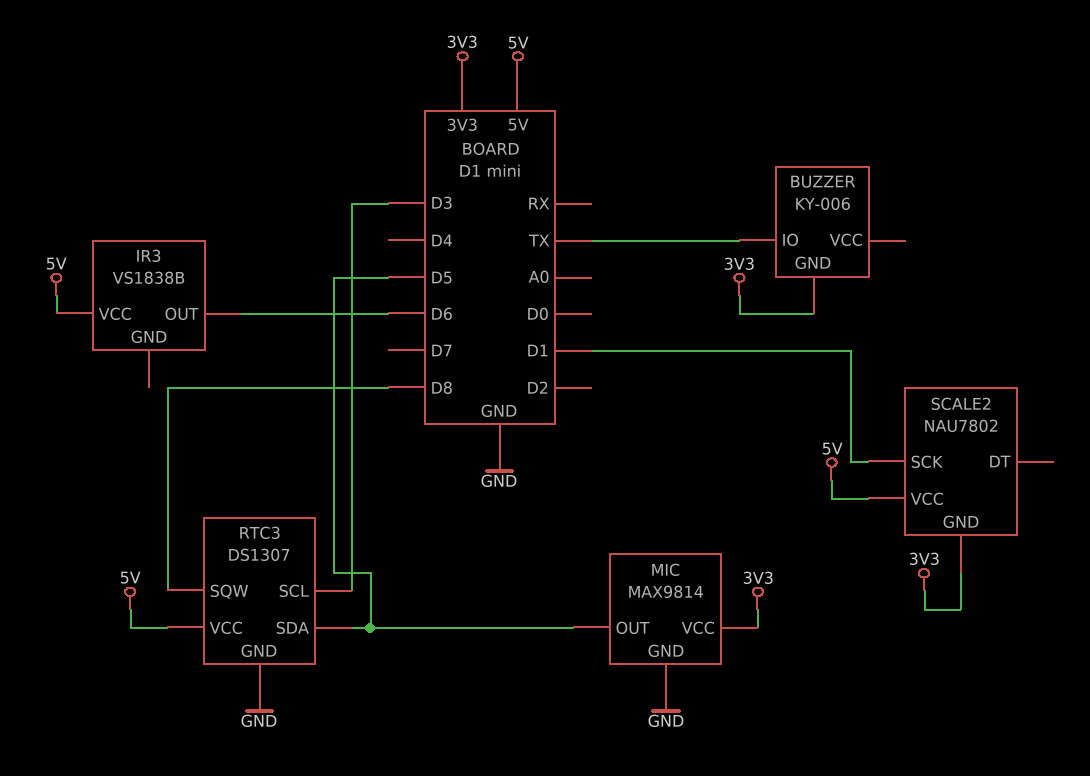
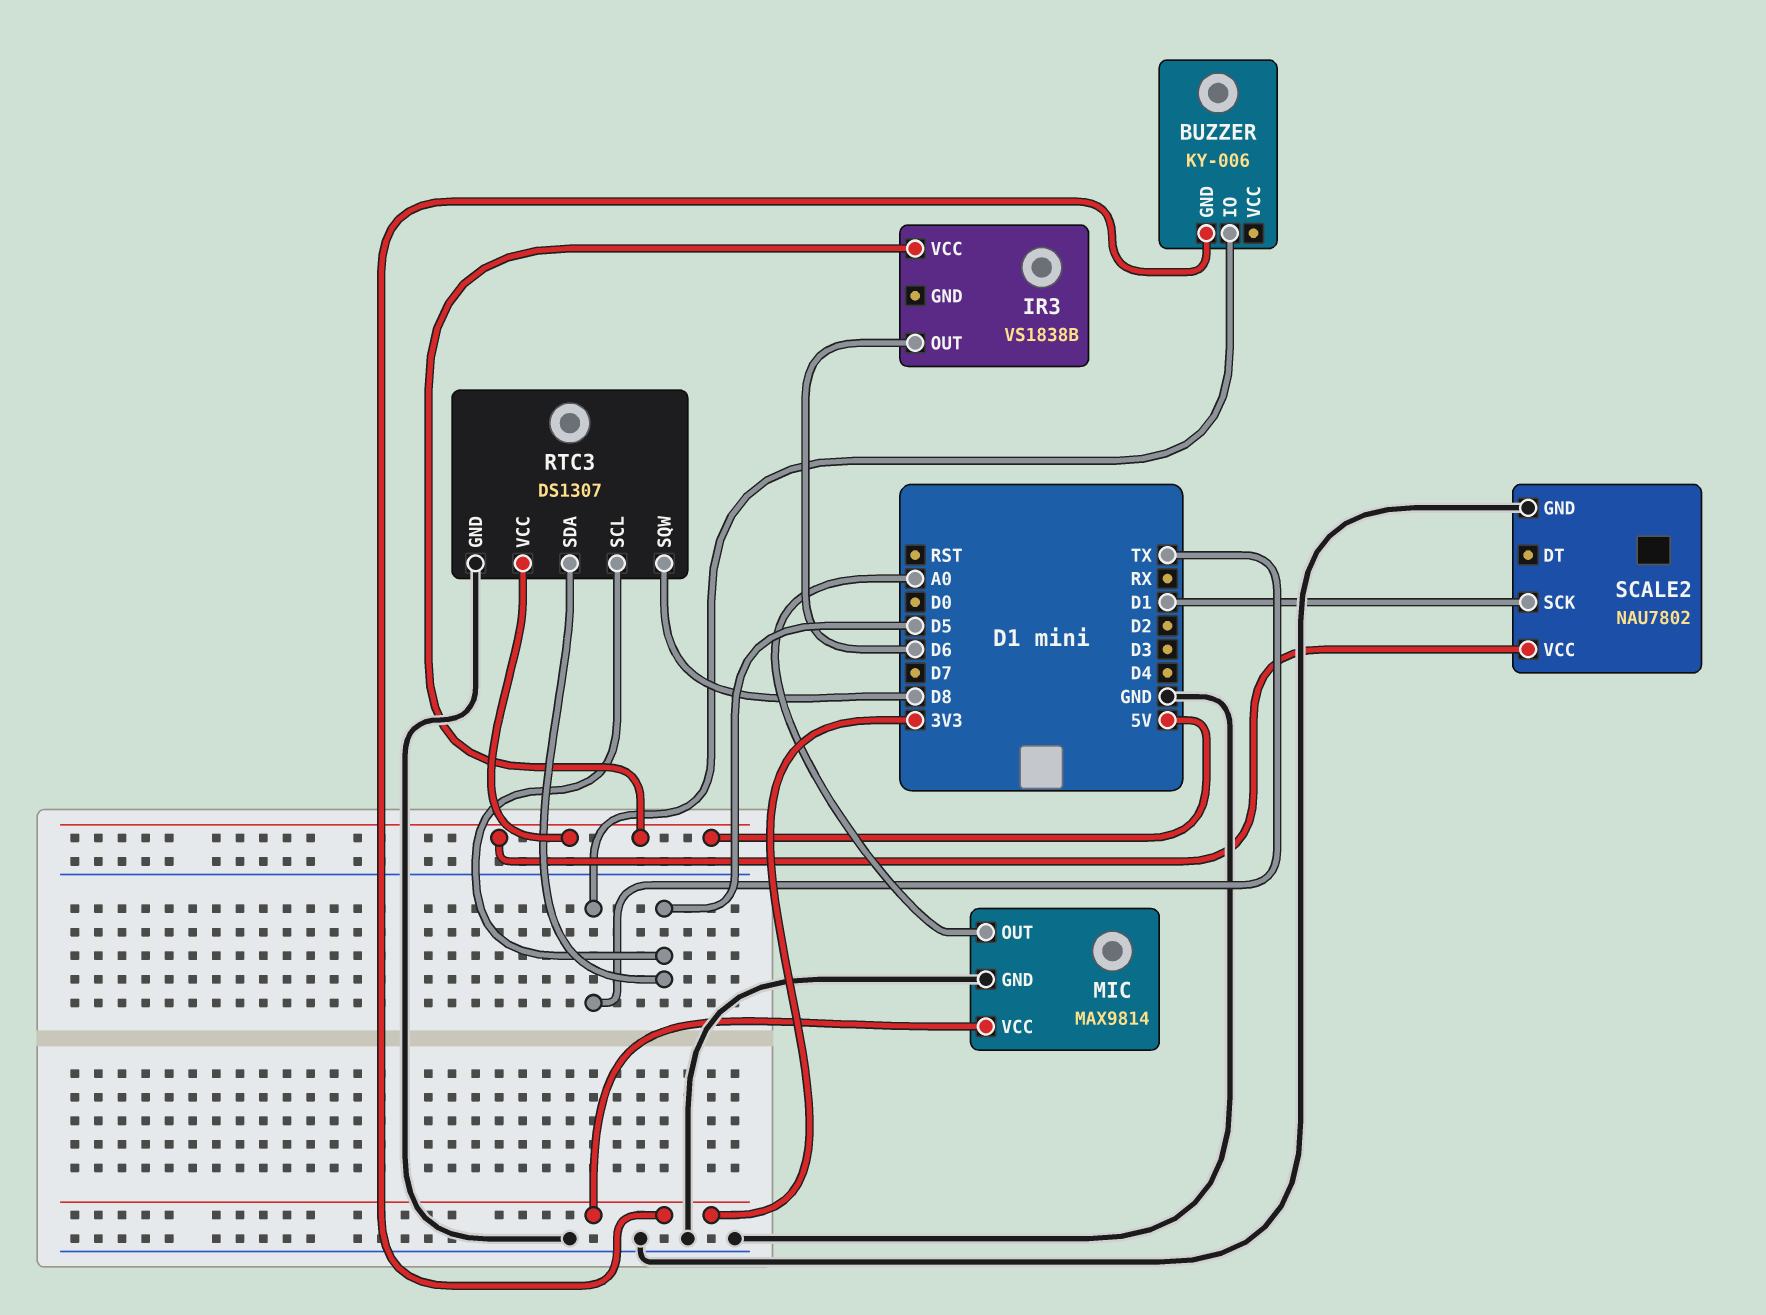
MIC pin OUT: D5 -> A0
RTC3 pin SCL: D3 -> D5
SCALE2 pin GND: 3V3 -> GND

